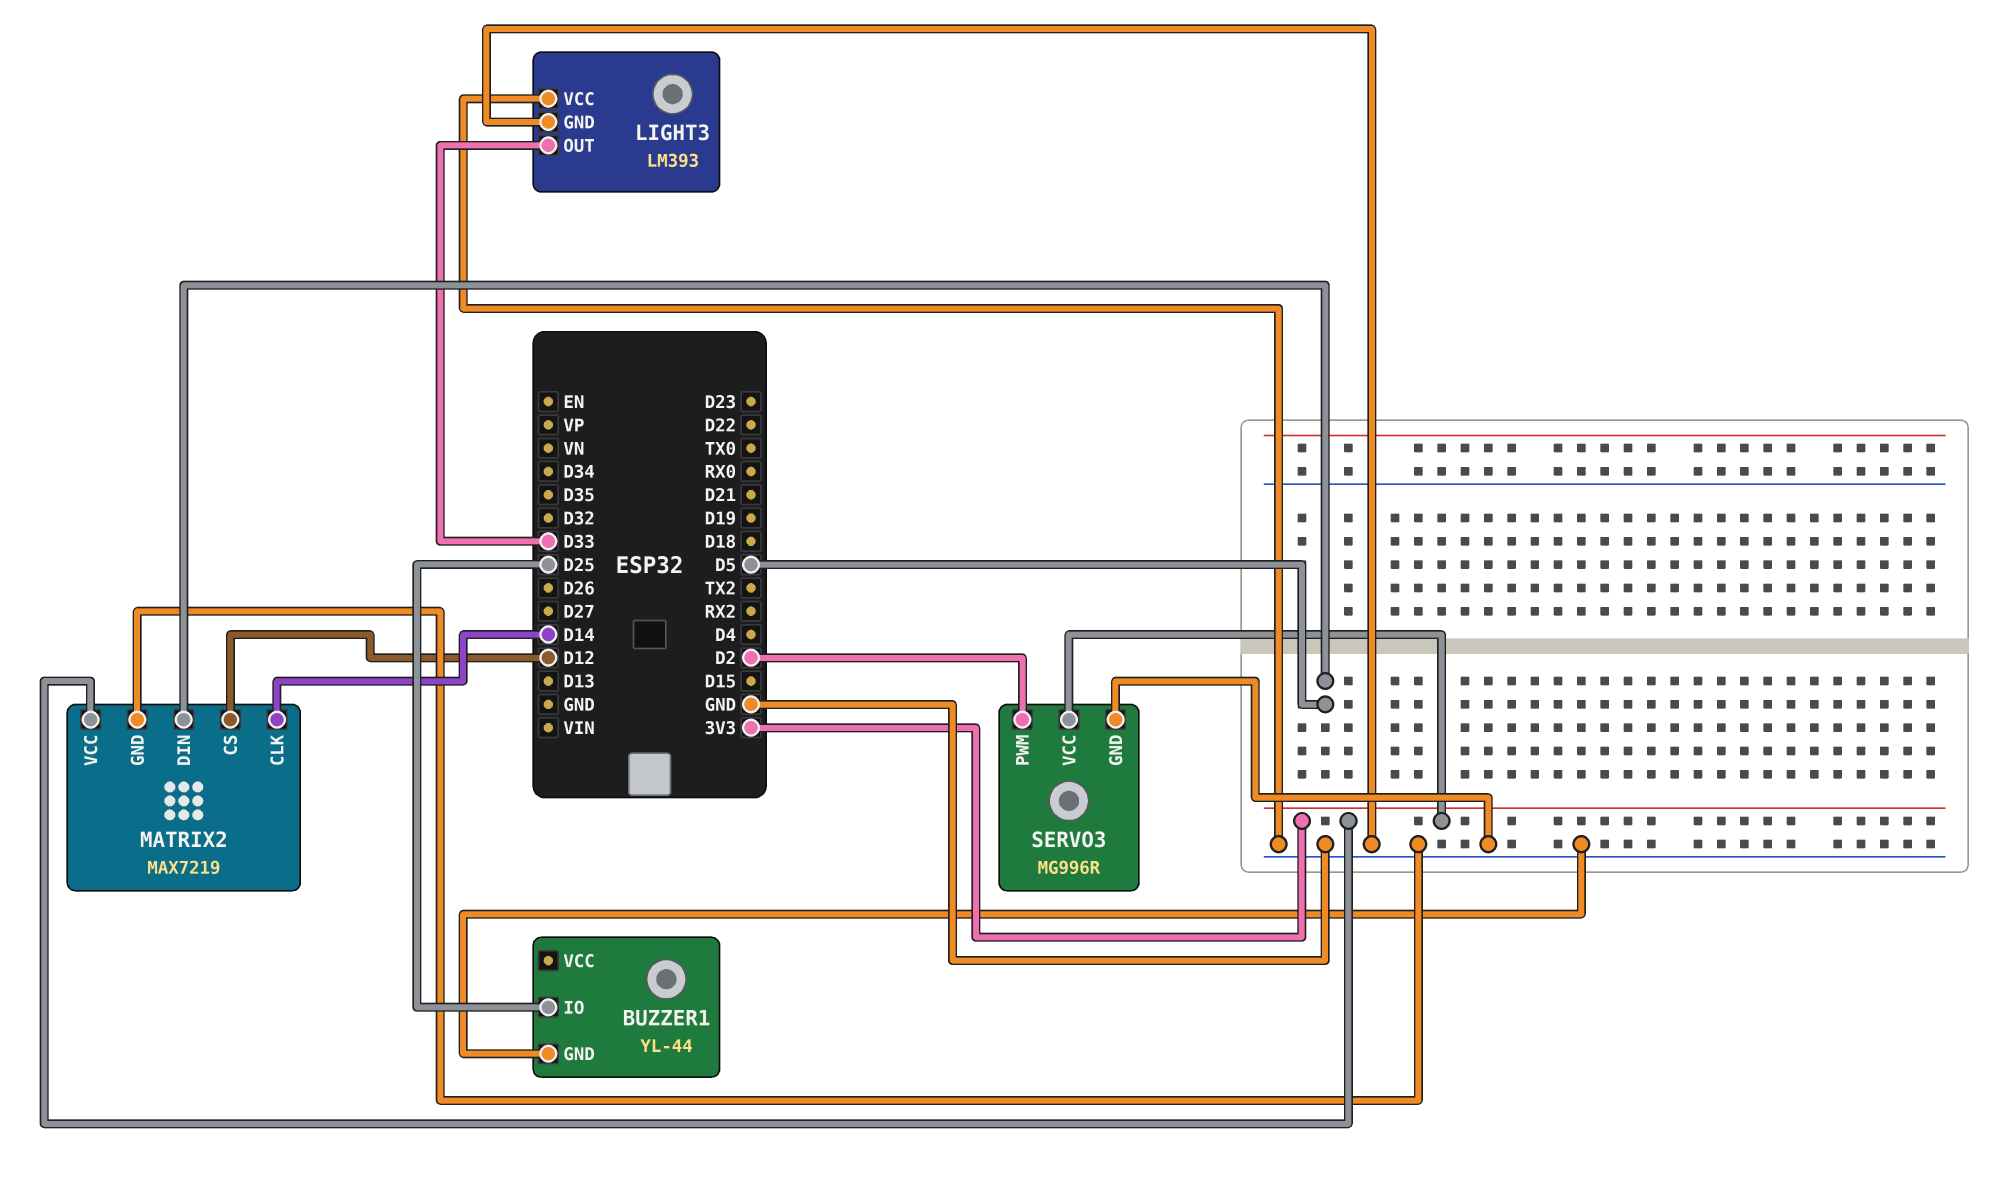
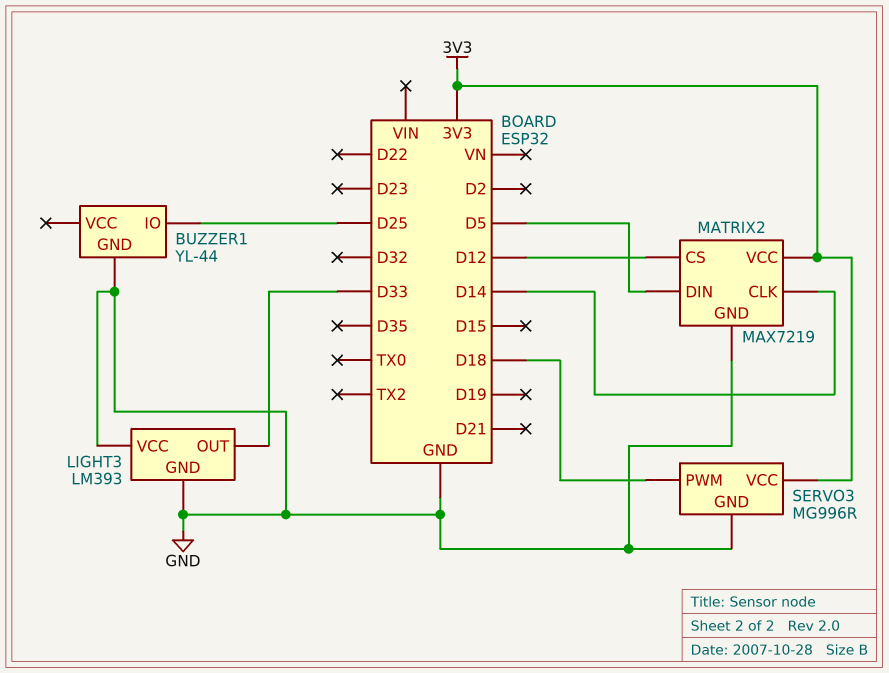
SERVO3 pin PWM: D2 -> D18

